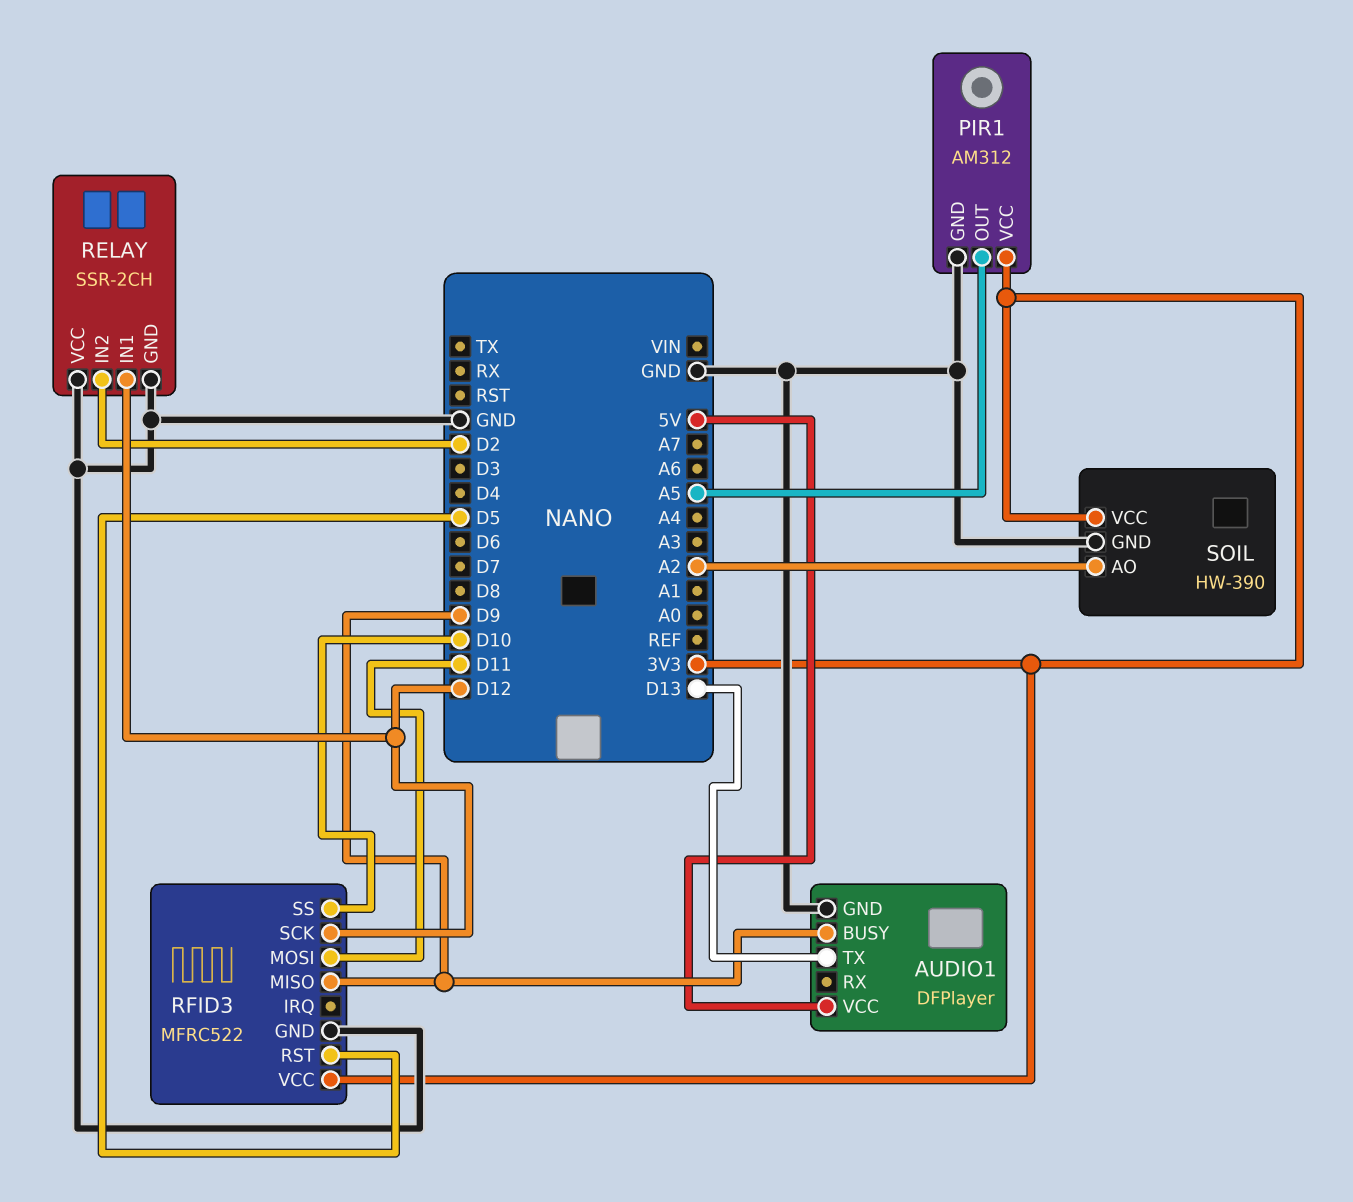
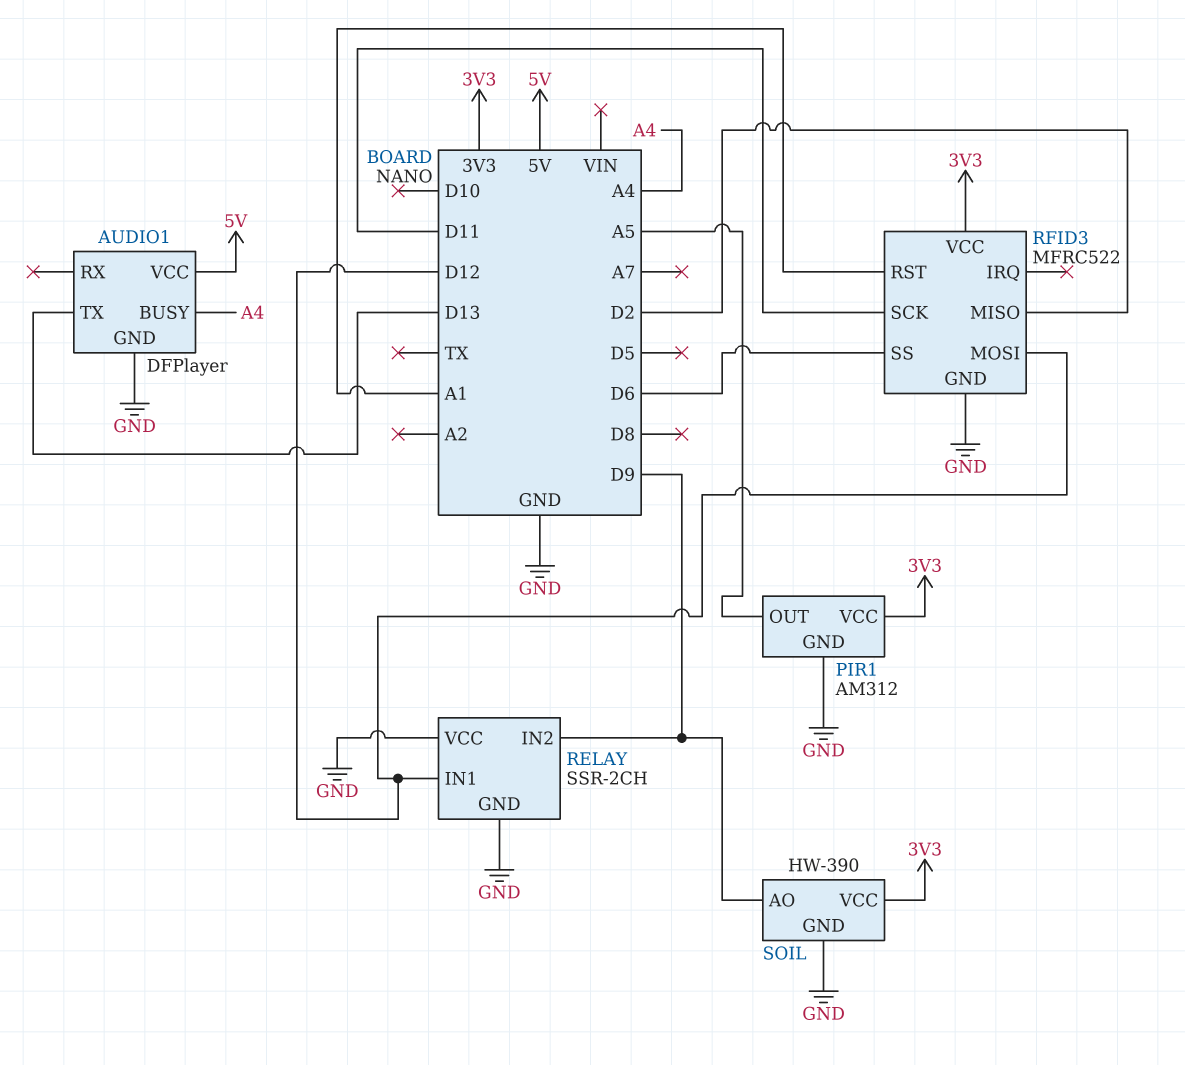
AUDIO1 pin BUSY: D9 -> A4
RELAY pin IN2: D2 -> D9
RFID3 pin MISO: D9 -> D2
RFID3 pin MOSI: D11 -> D12
RFID3 pin RST: D5 -> A1
RFID3 pin SCK: D12 -> D11
RFID3 pin SS: D10 -> D6
SOIL pin AO: A2 -> D9

